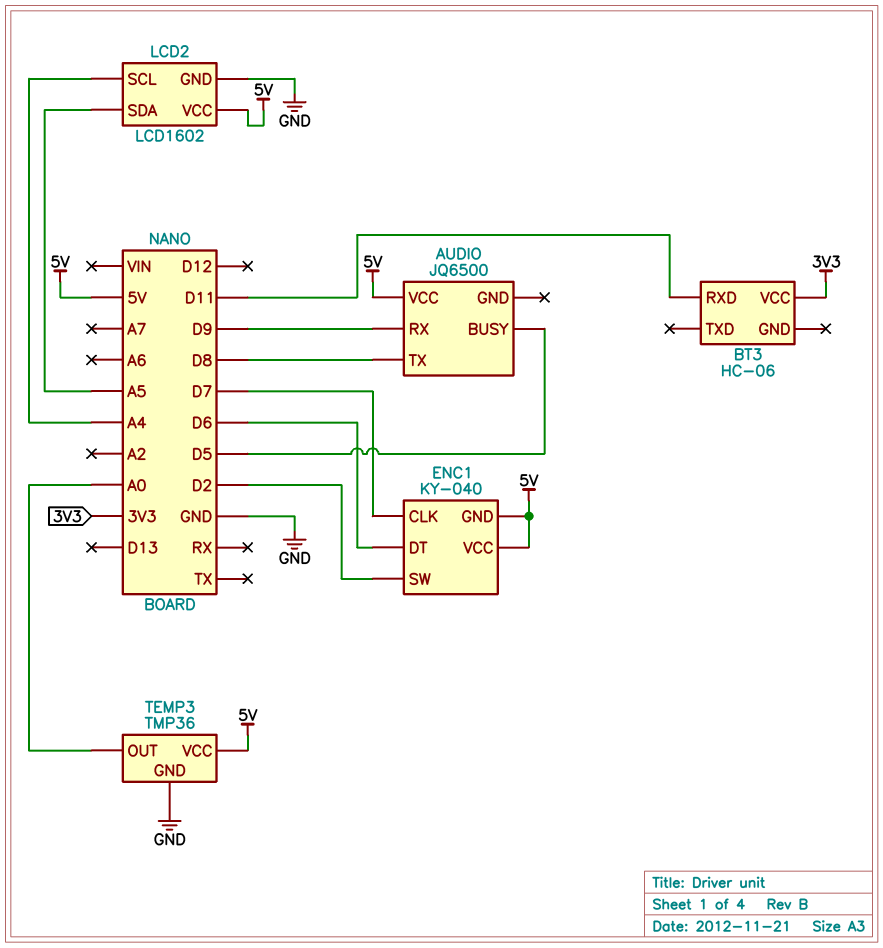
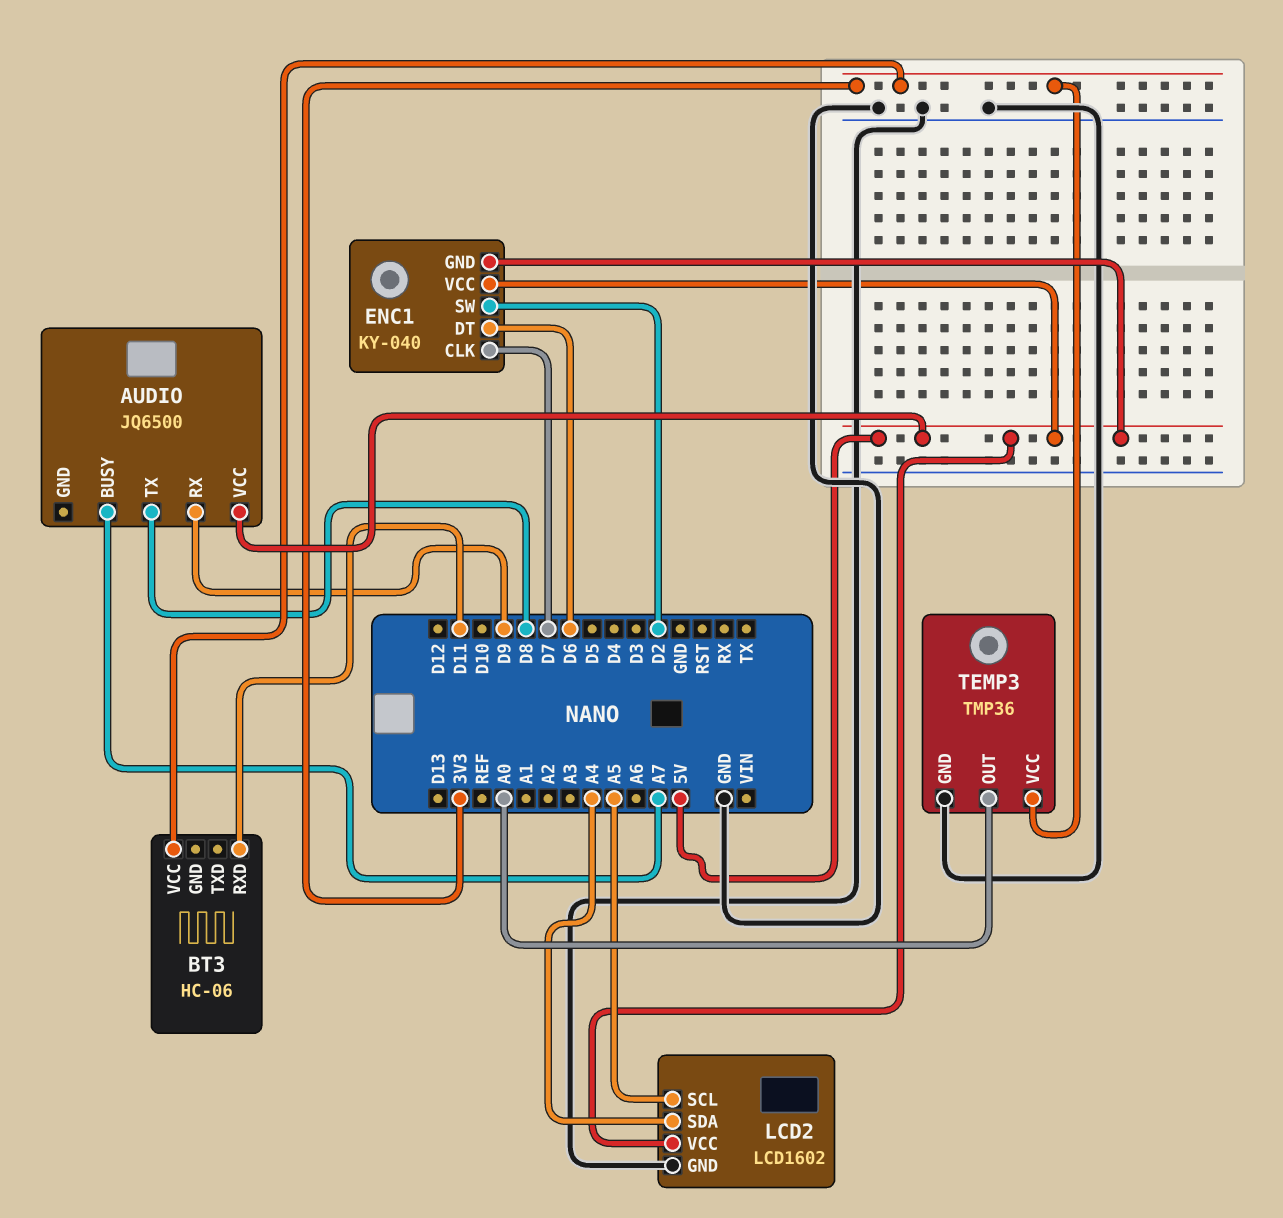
AUDIO pin BUSY: D5 -> A7
LCD2 pin SCL: A4 -> A5
LCD2 pin SDA: A5 -> A4
TEMP3 pin VCC: 5V -> 3V3

